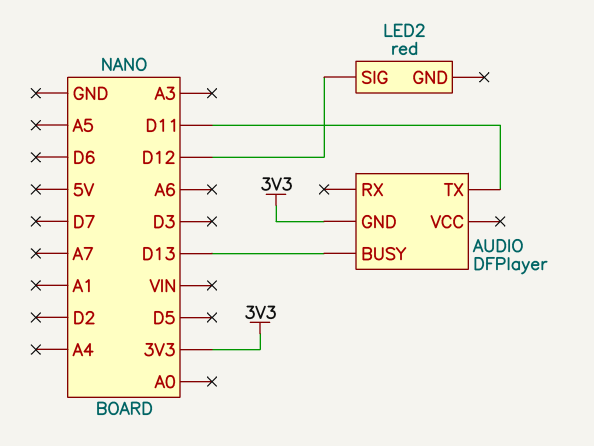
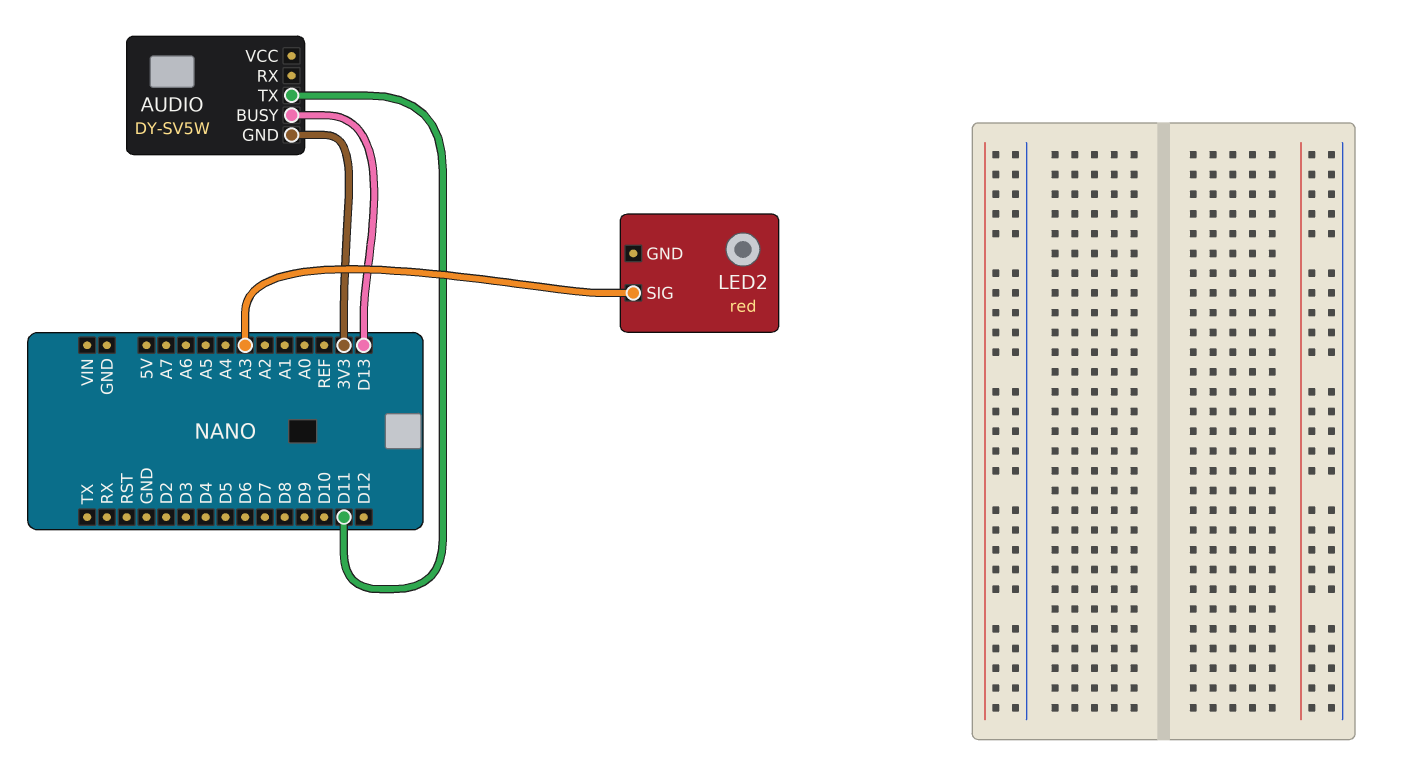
AUDIO: DFPlayer -> DY-SV5W
LED2 pin SIG: D12 -> A3

